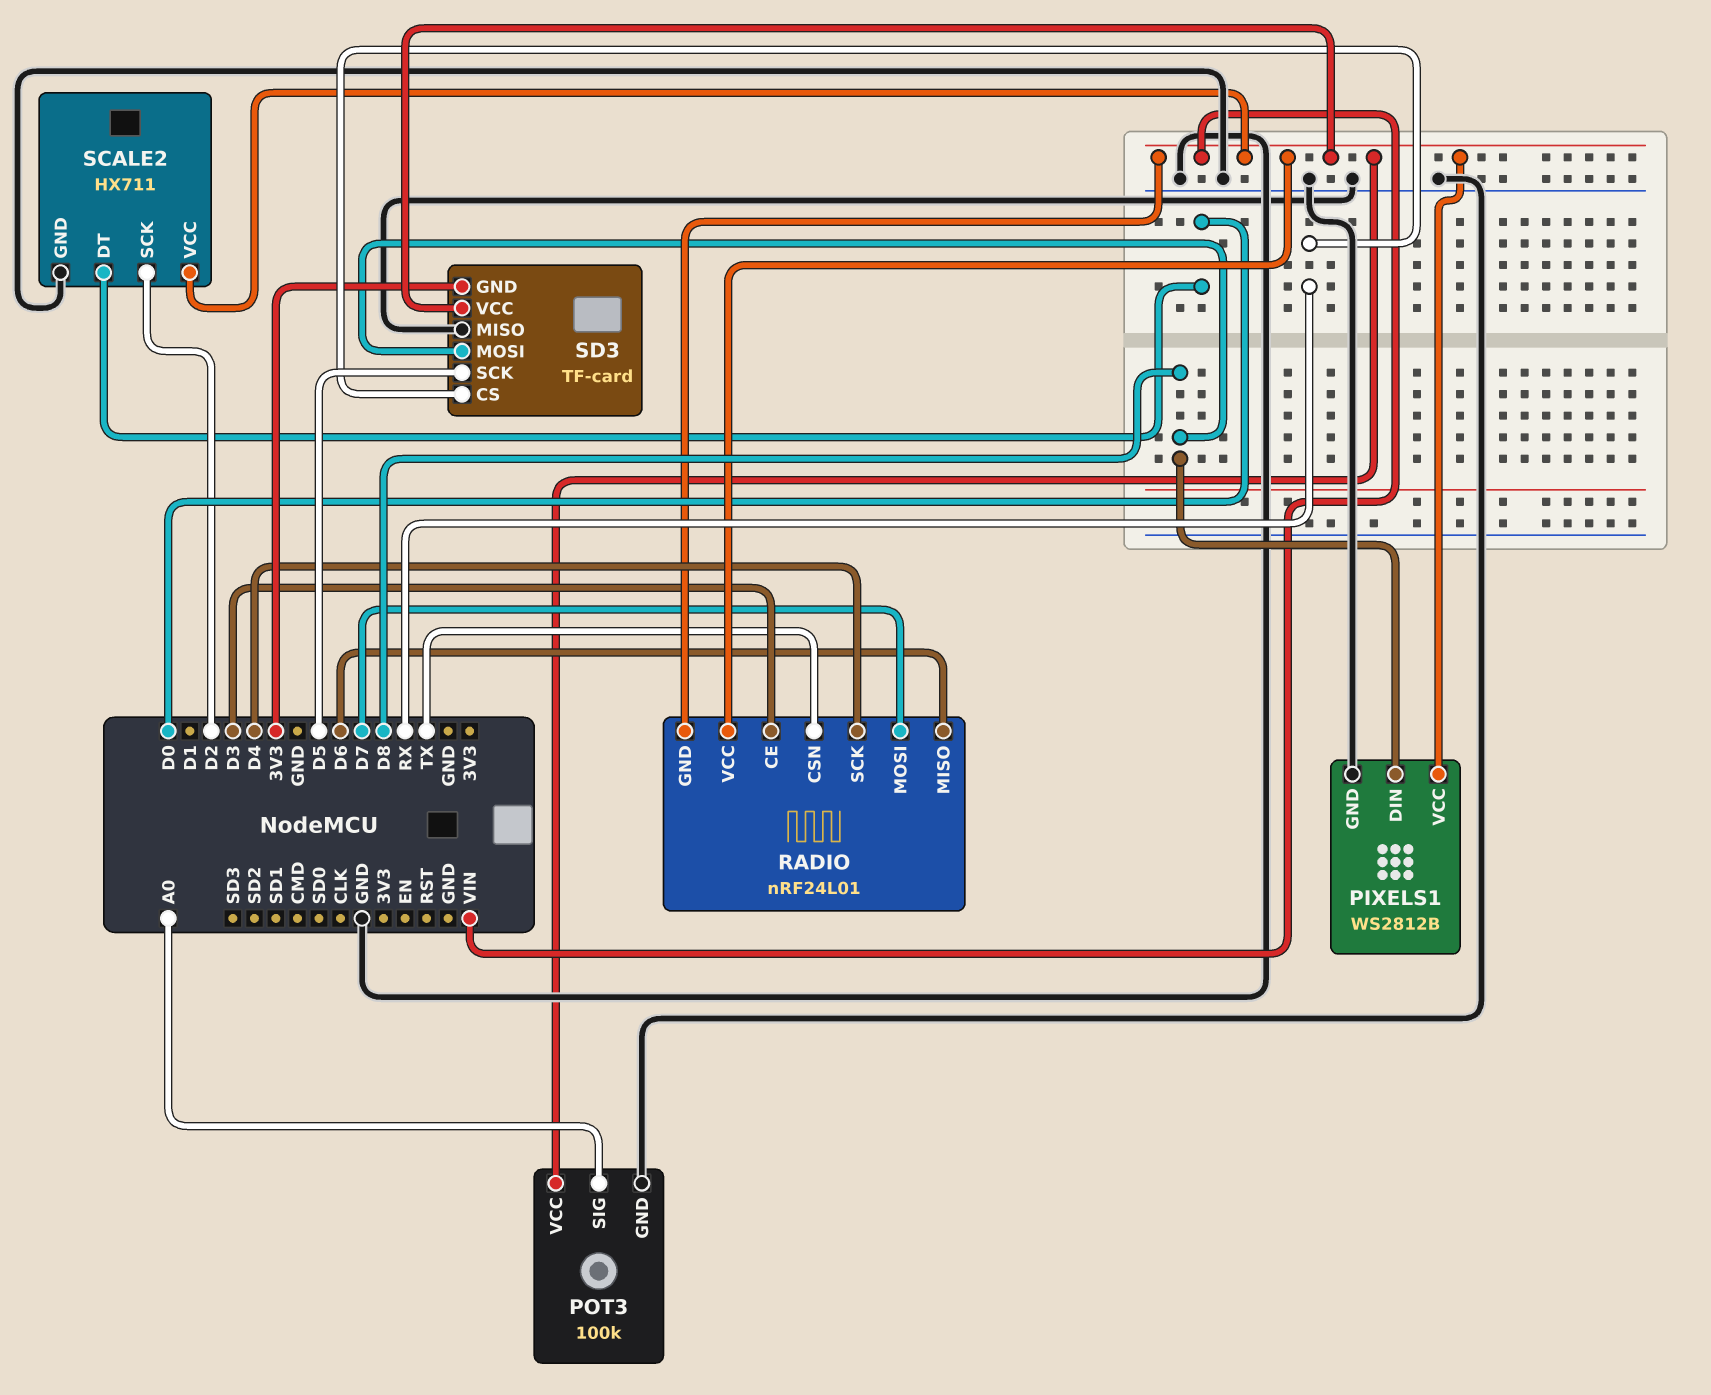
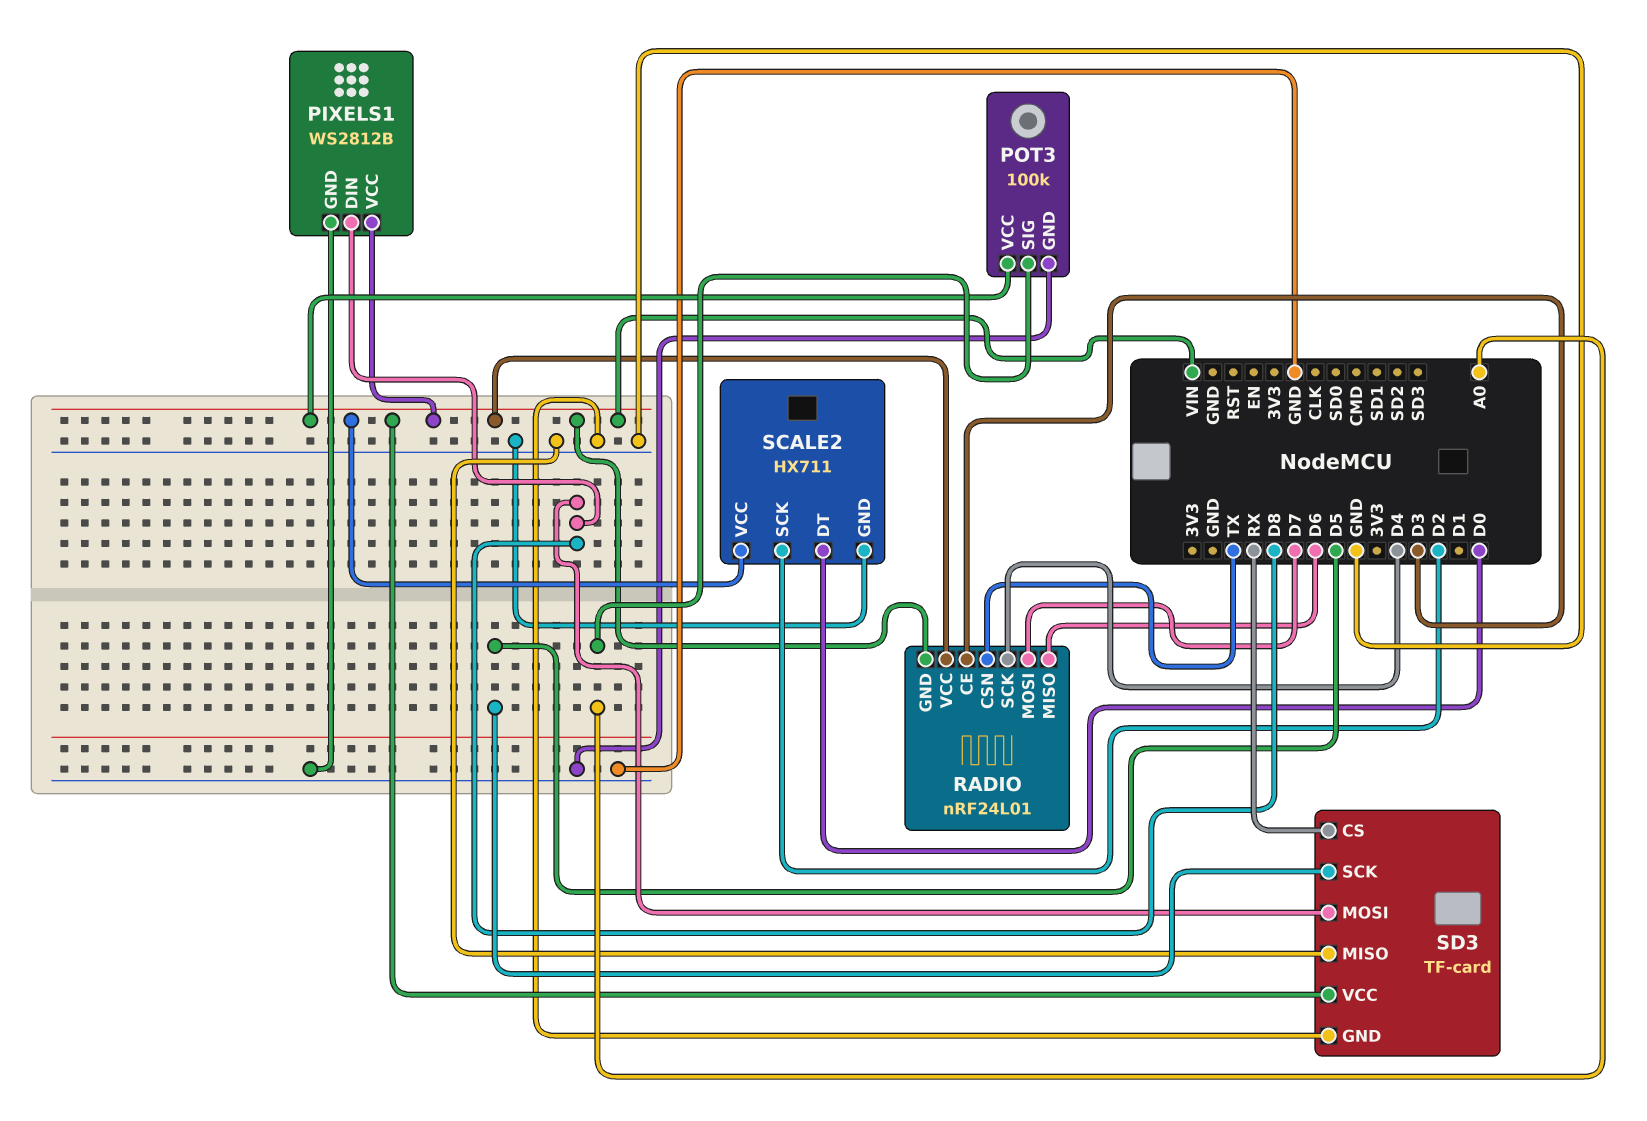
SD3 pin GND: 3V3 -> GND

